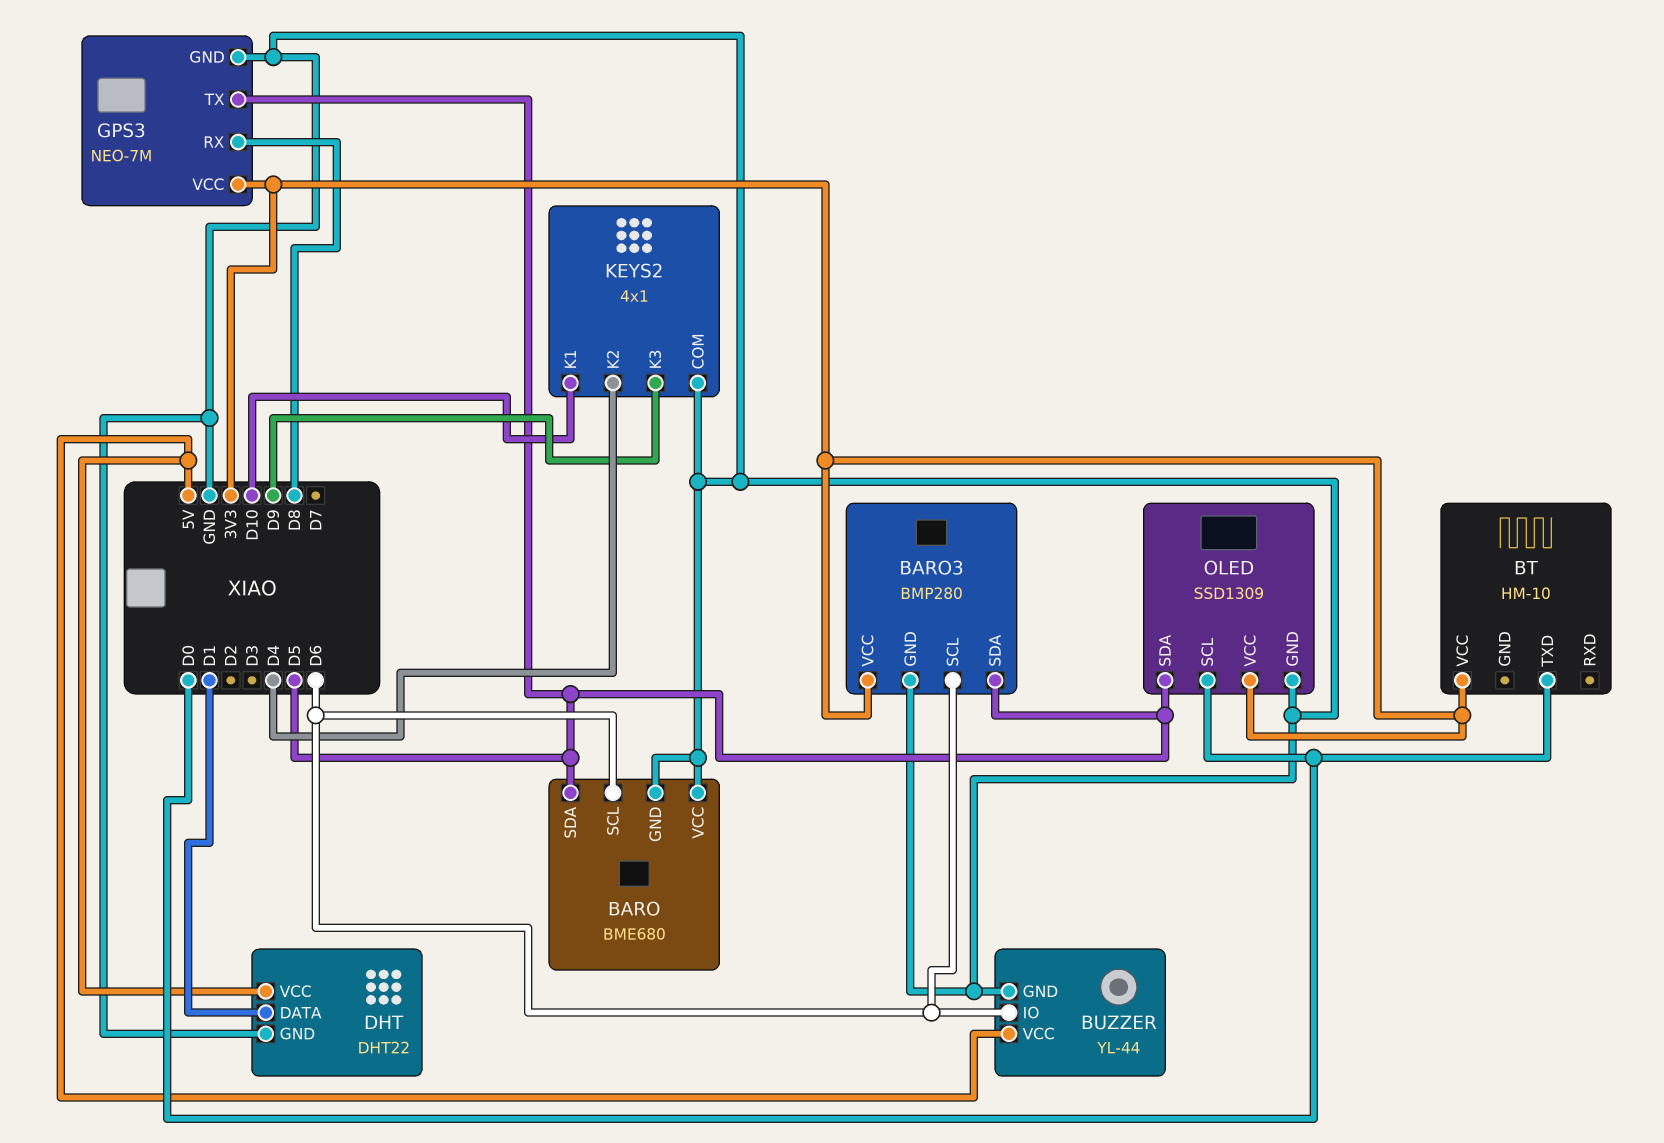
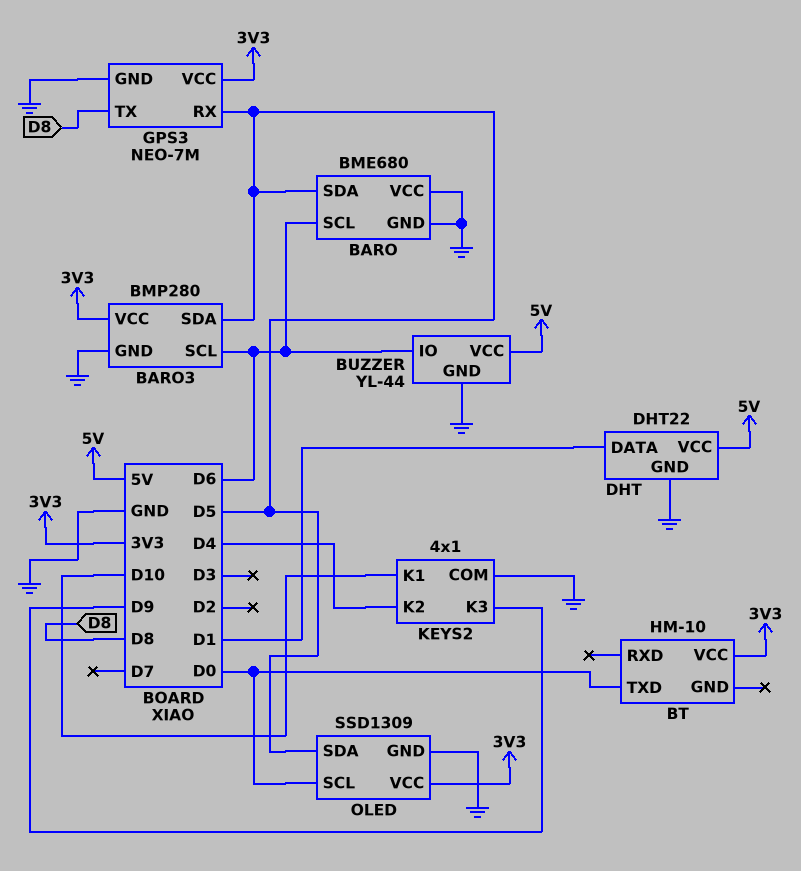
GPS3 pin RX: D8 -> D5
GPS3 pin TX: D5 -> D8

